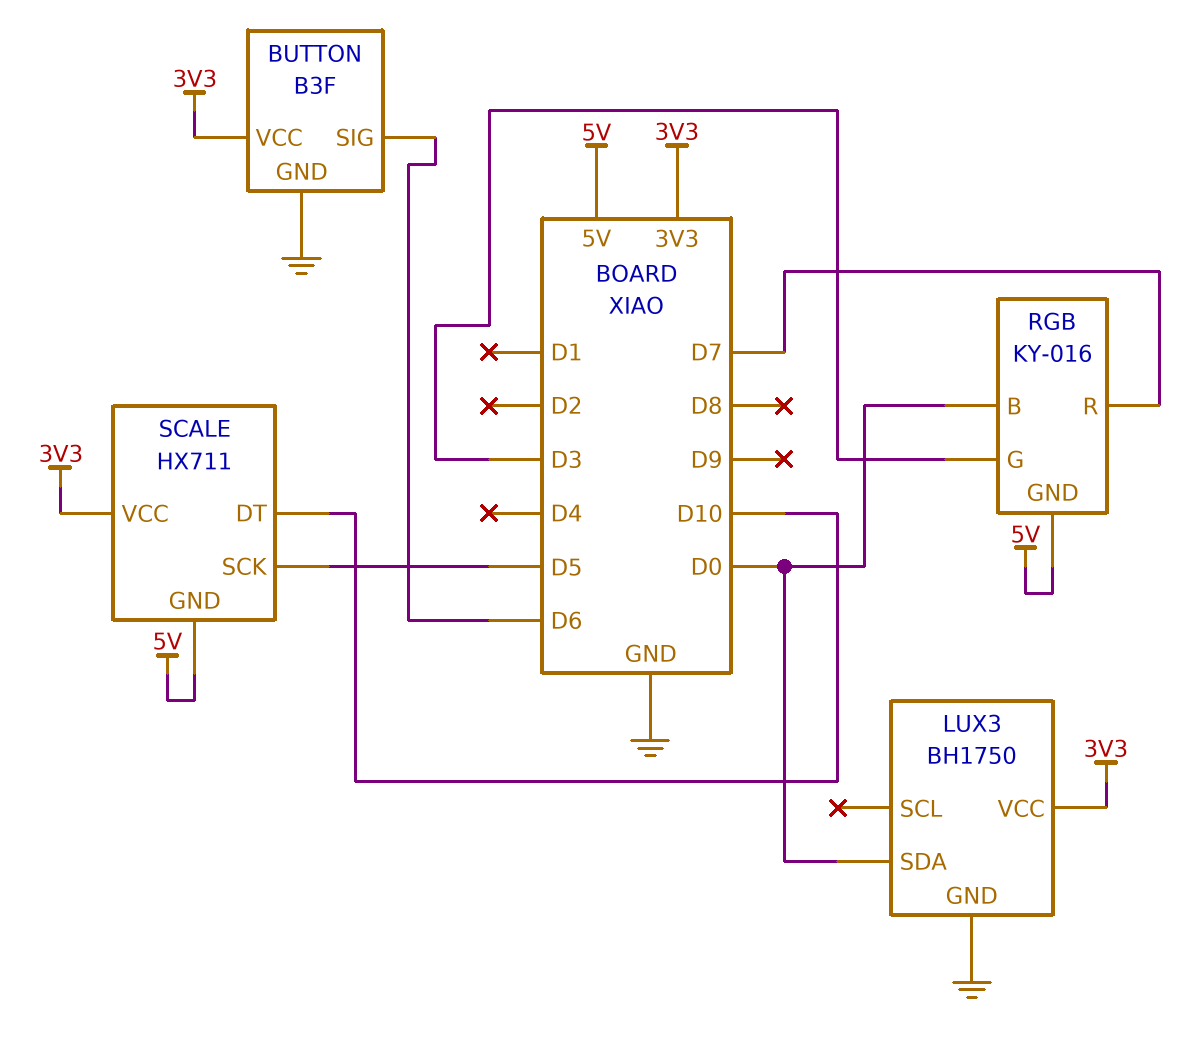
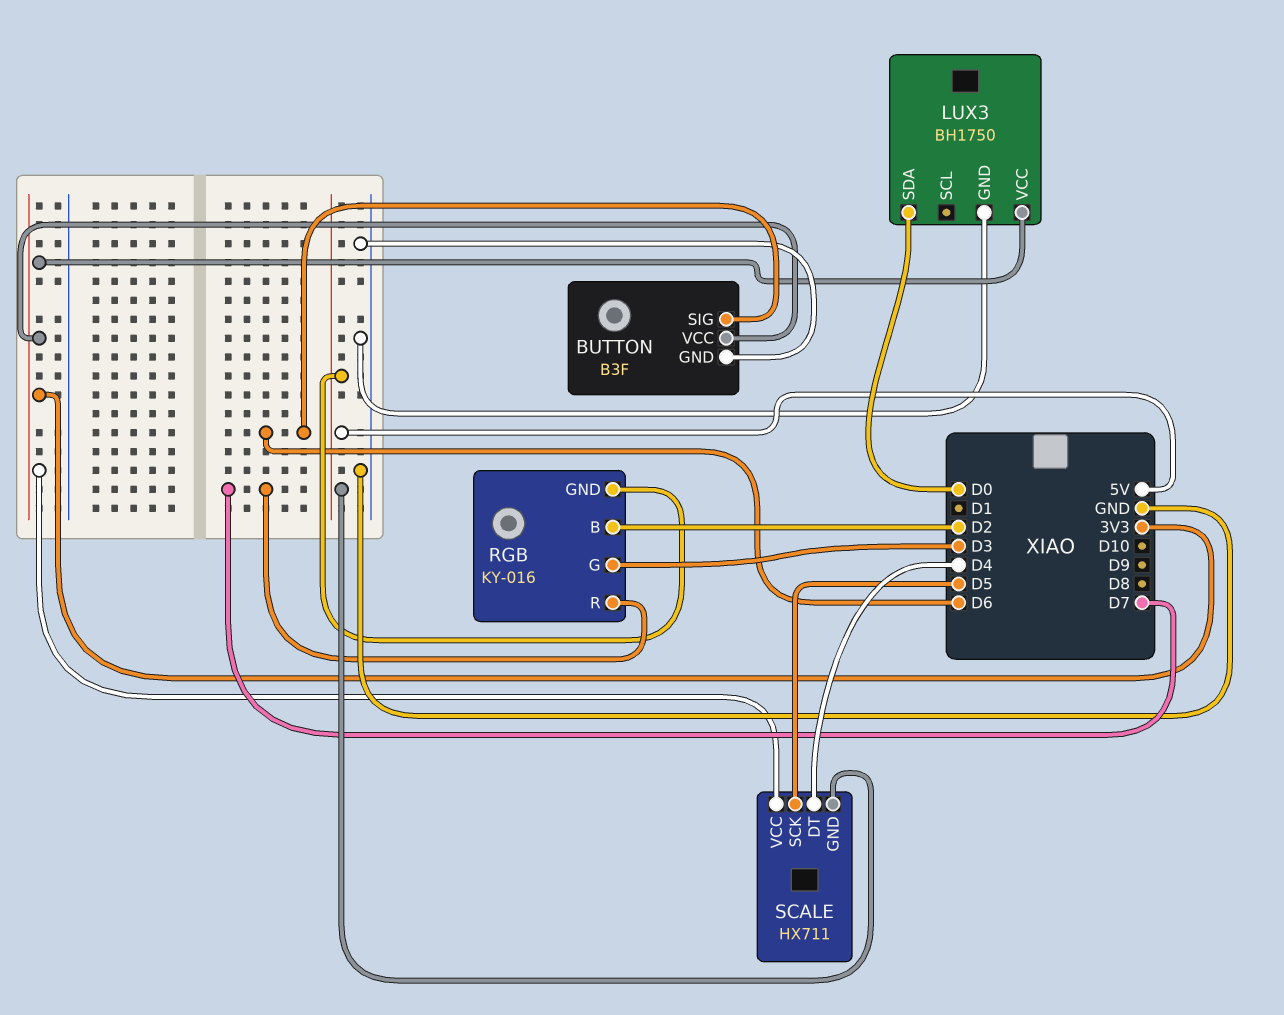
RGB pin B: D0 -> D2
SCALE pin DT: D10 -> D4

